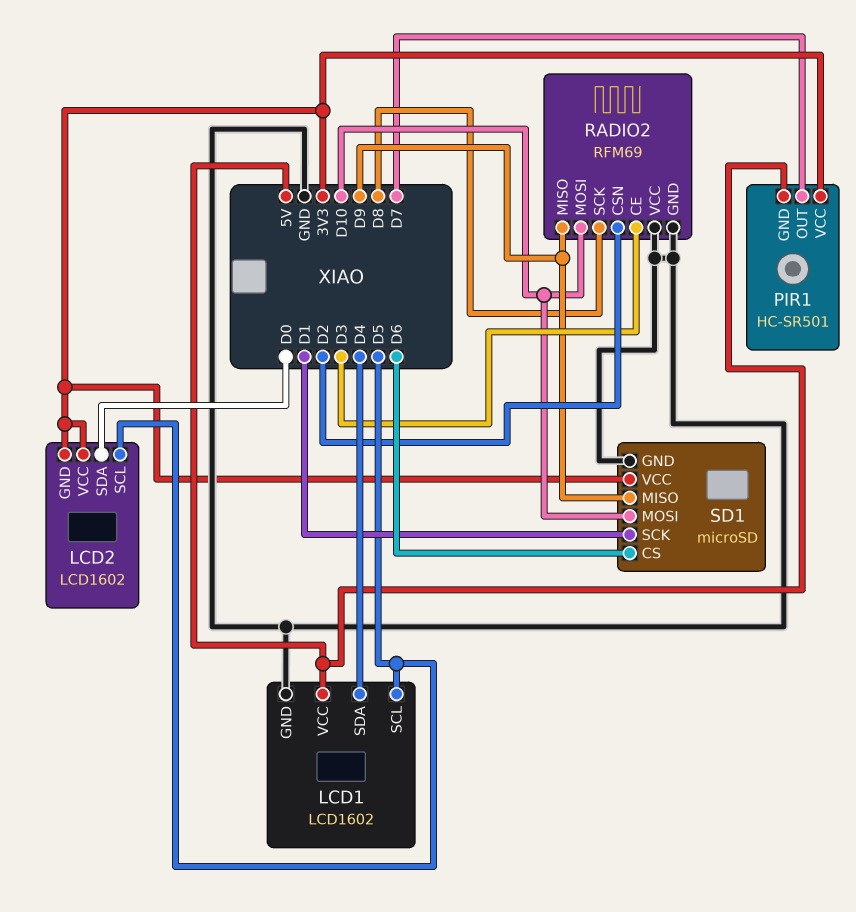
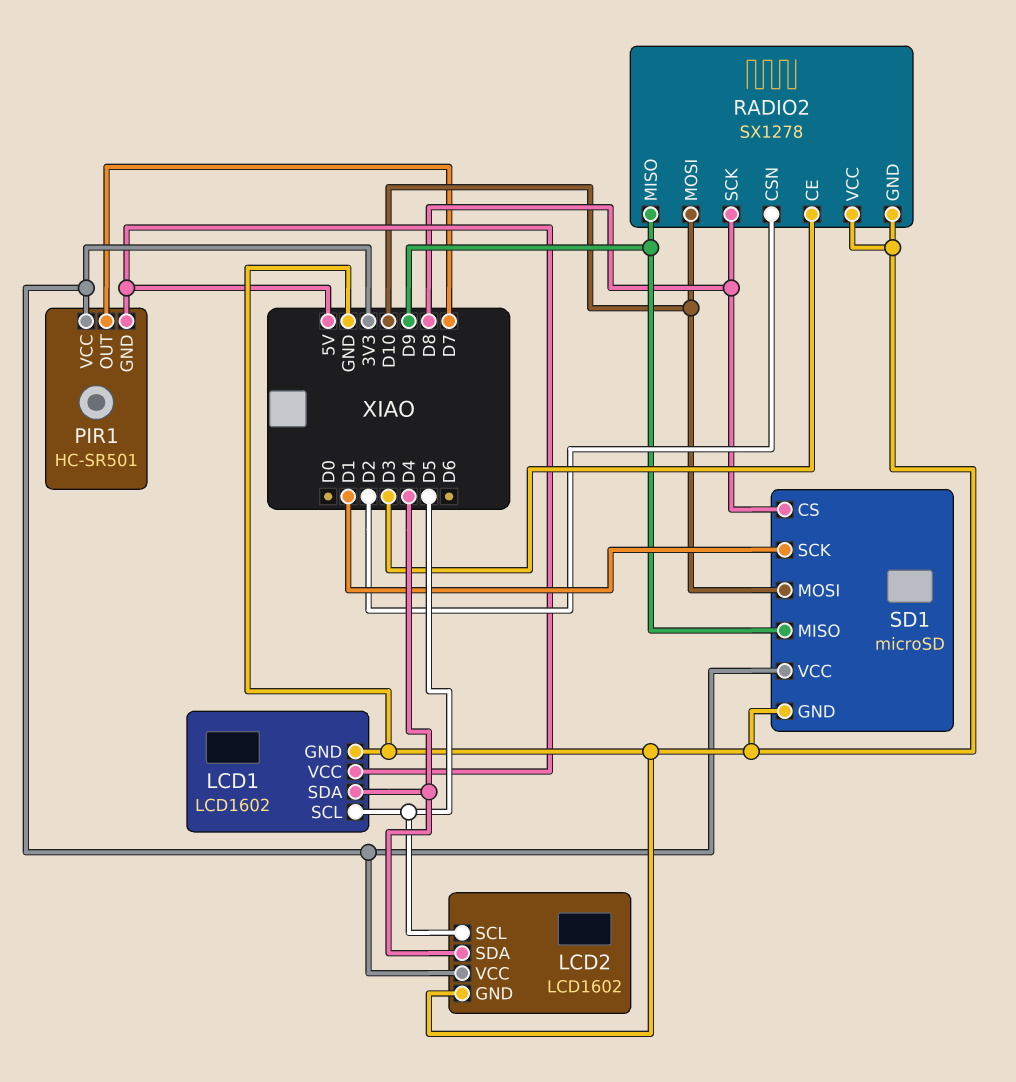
LCD2 pin GND: 3V3 -> GND
LCD2 pin SDA: D0 -> D4
RADIO2: RFM69 -> SX1278
SD1 pin CS: D6 -> D8

